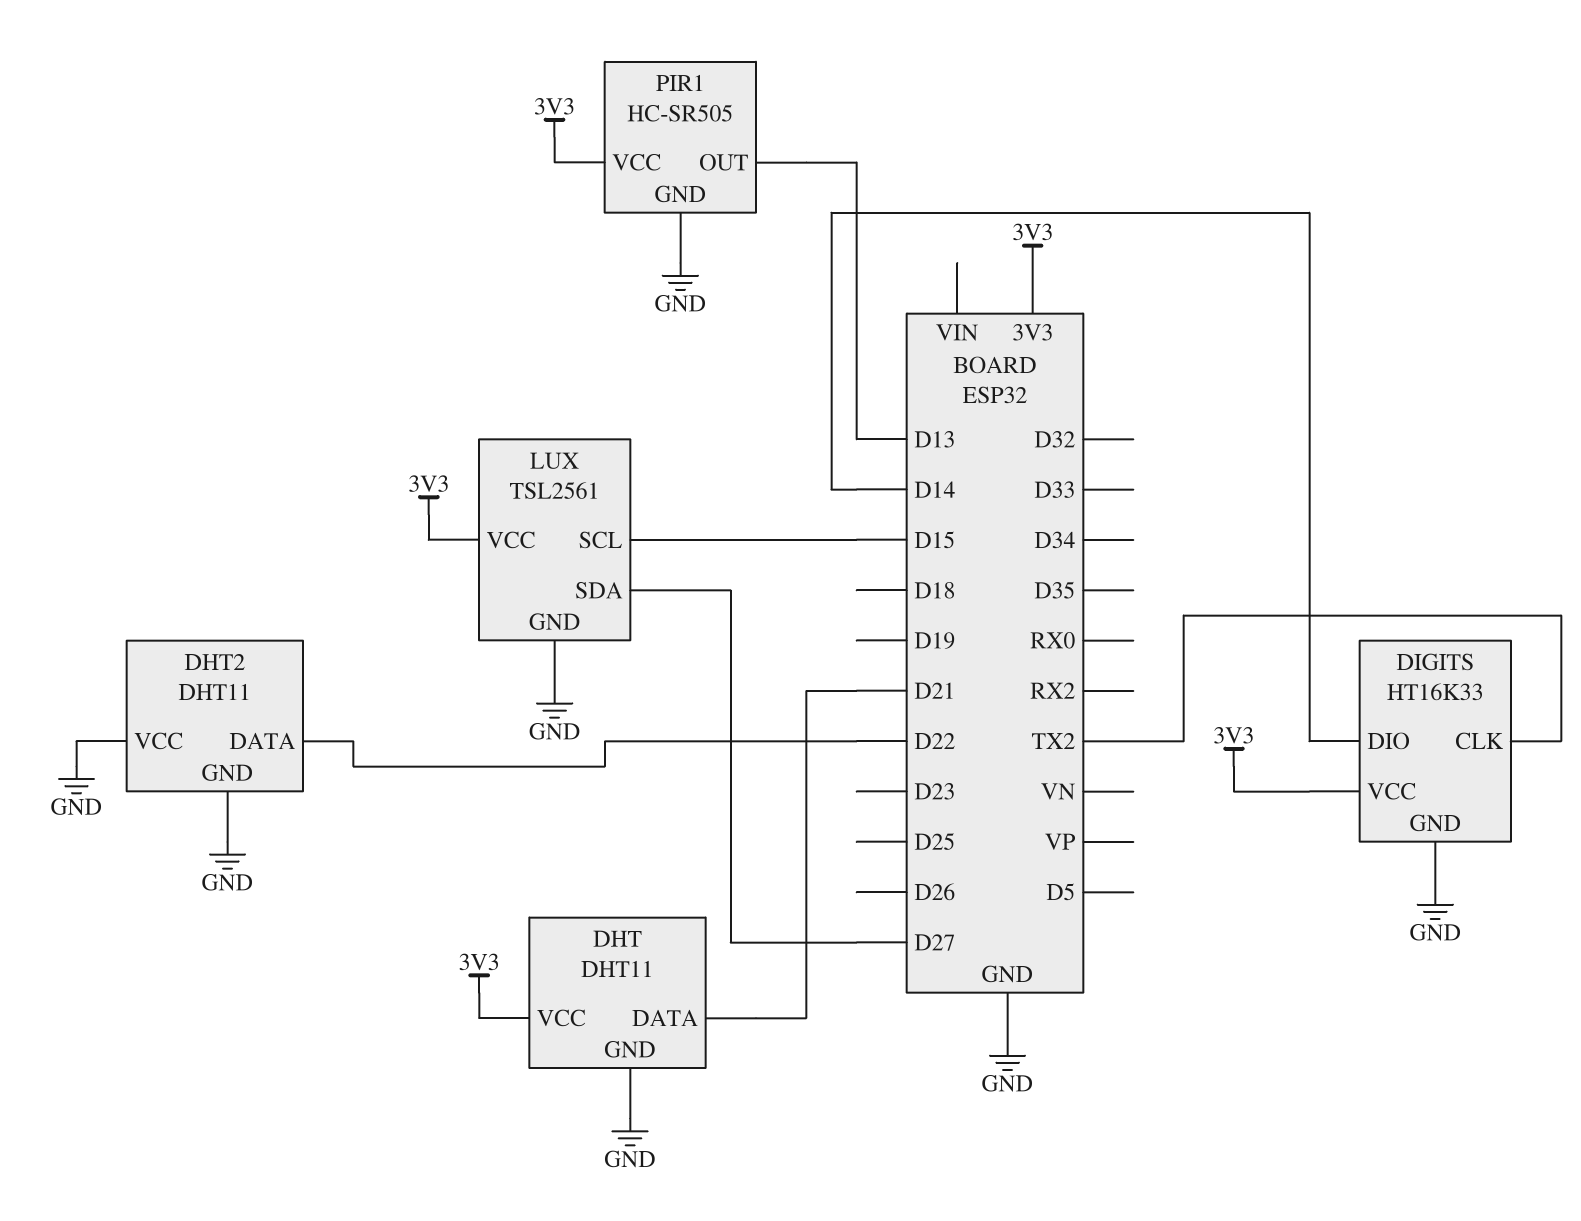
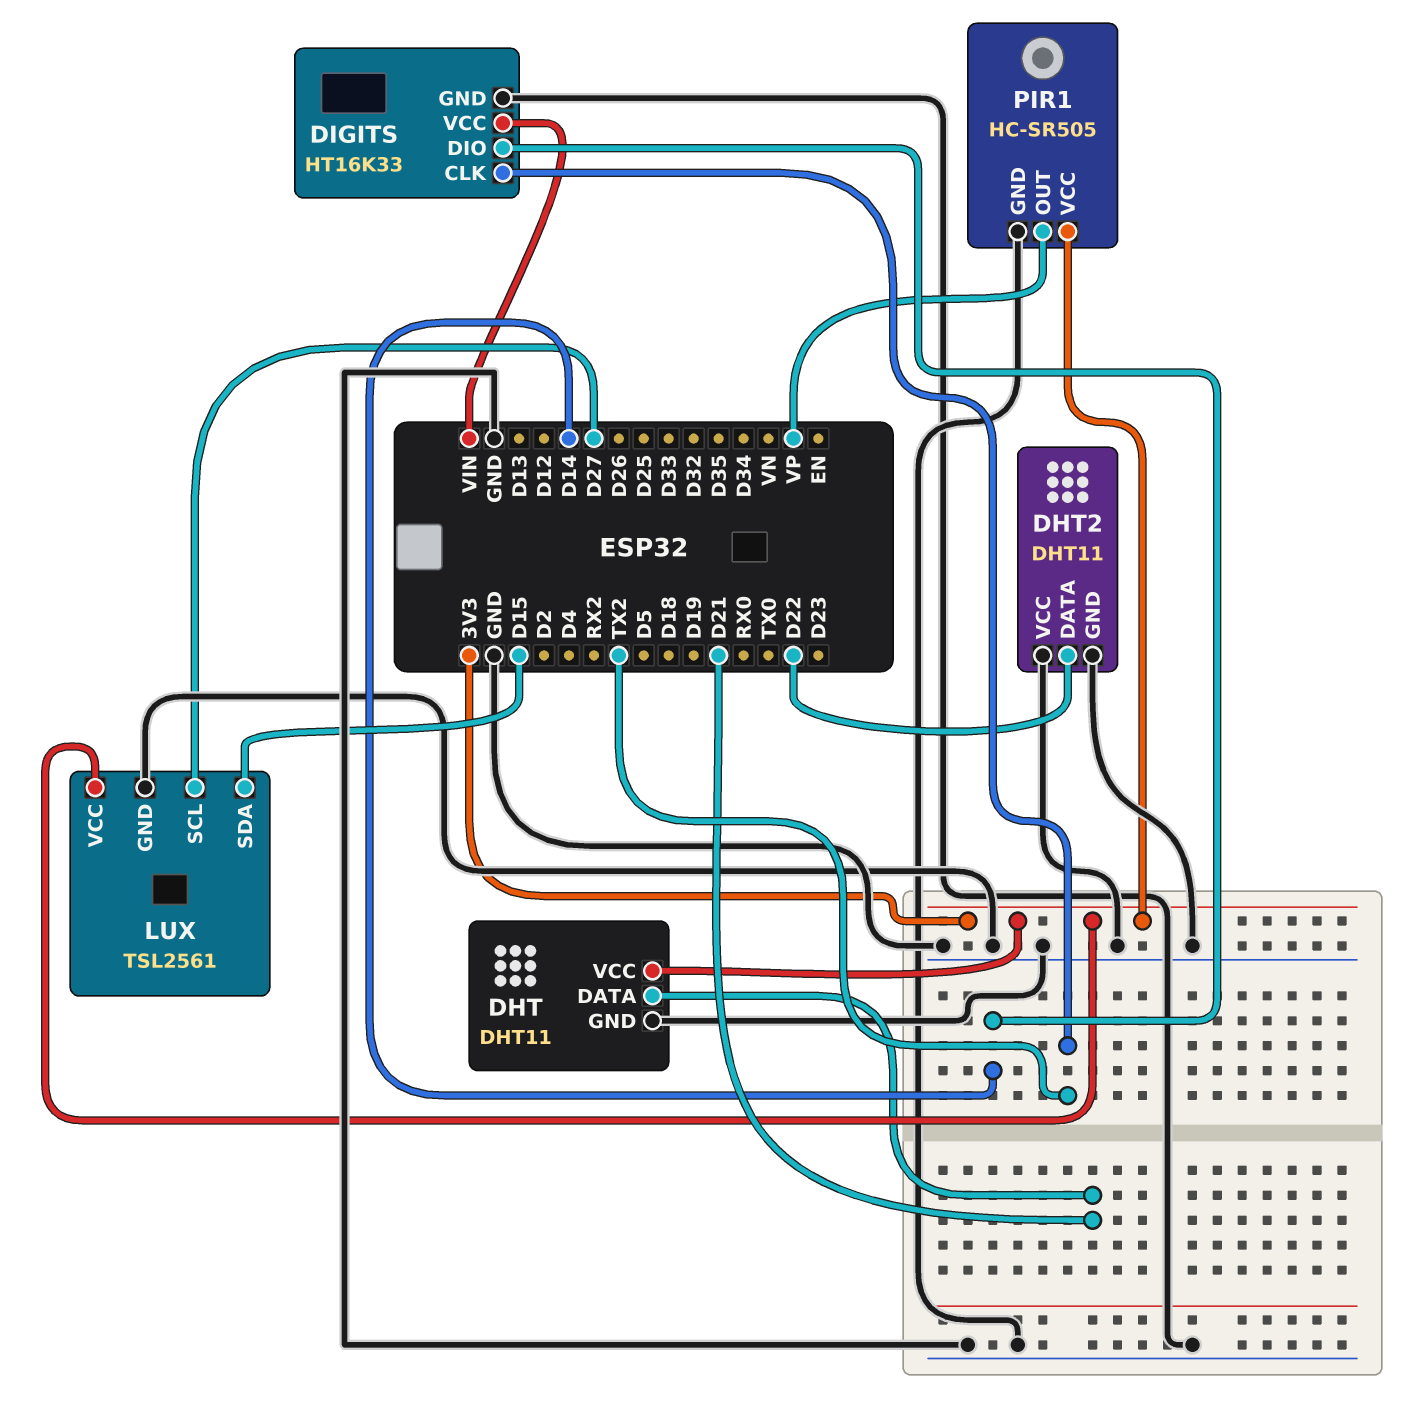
DIGITS pin VCC: 3V3 -> VIN
LUX pin SCL: D15 -> D27
LUX pin SDA: D27 -> D15
PIR1 pin OUT: D13 -> VP

